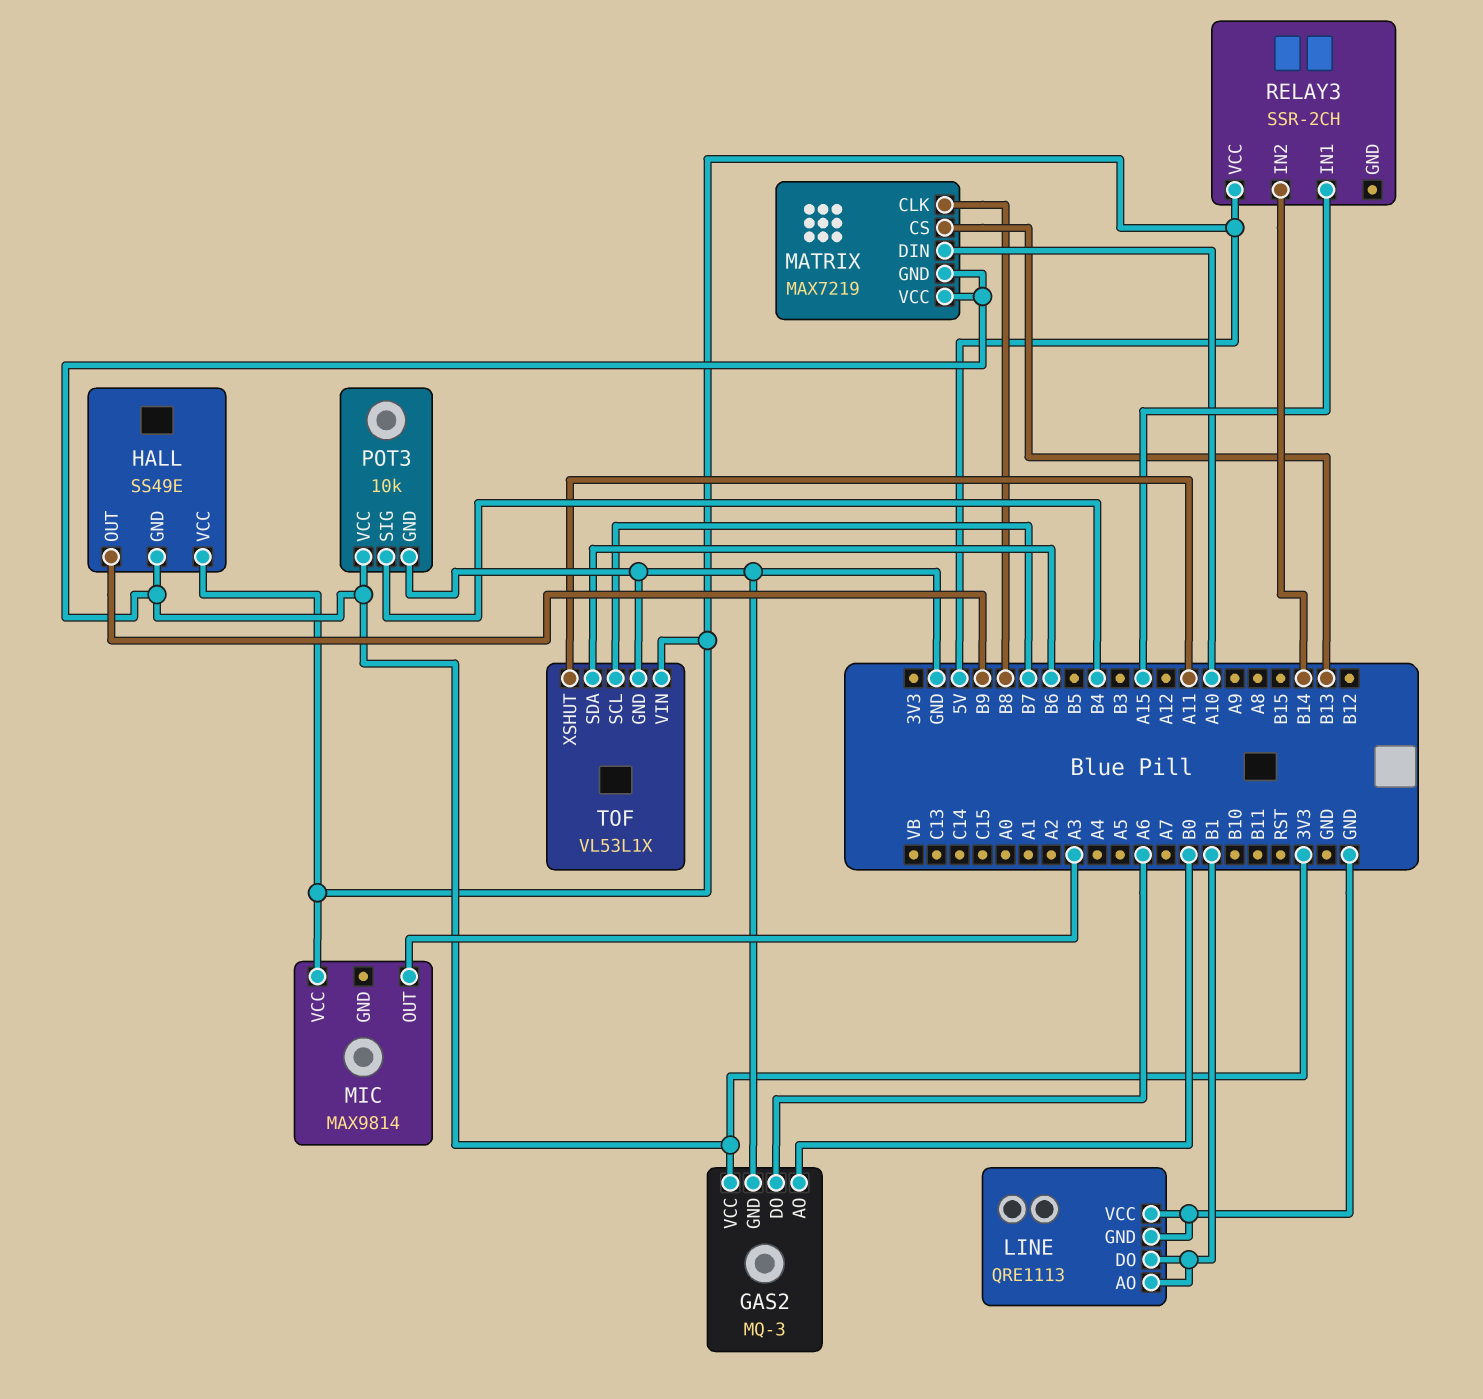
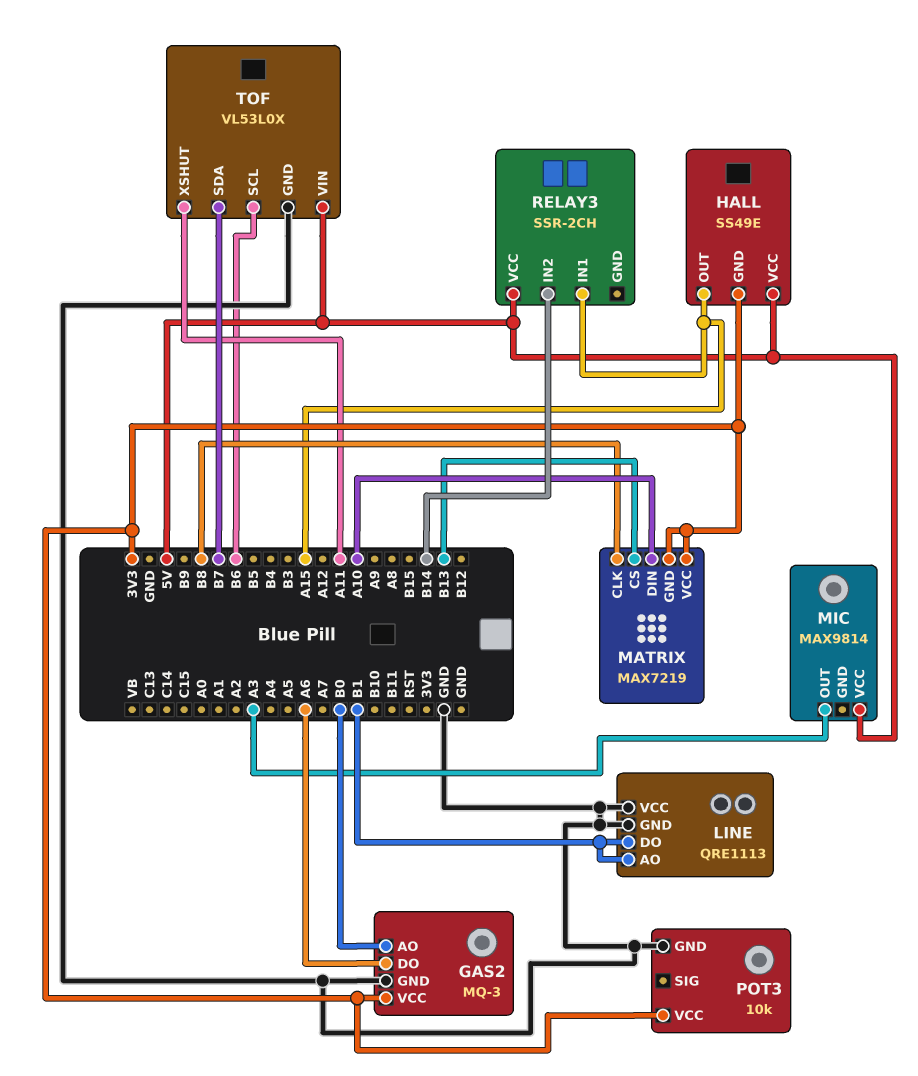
HALL pin OUT: B9 -> A15
POT3 pin SIG: B4 -> none
TOF: VL53L1X -> VL53L0X
TOF pin SCL: B7 -> B6
TOF pin SDA: B6 -> B7

